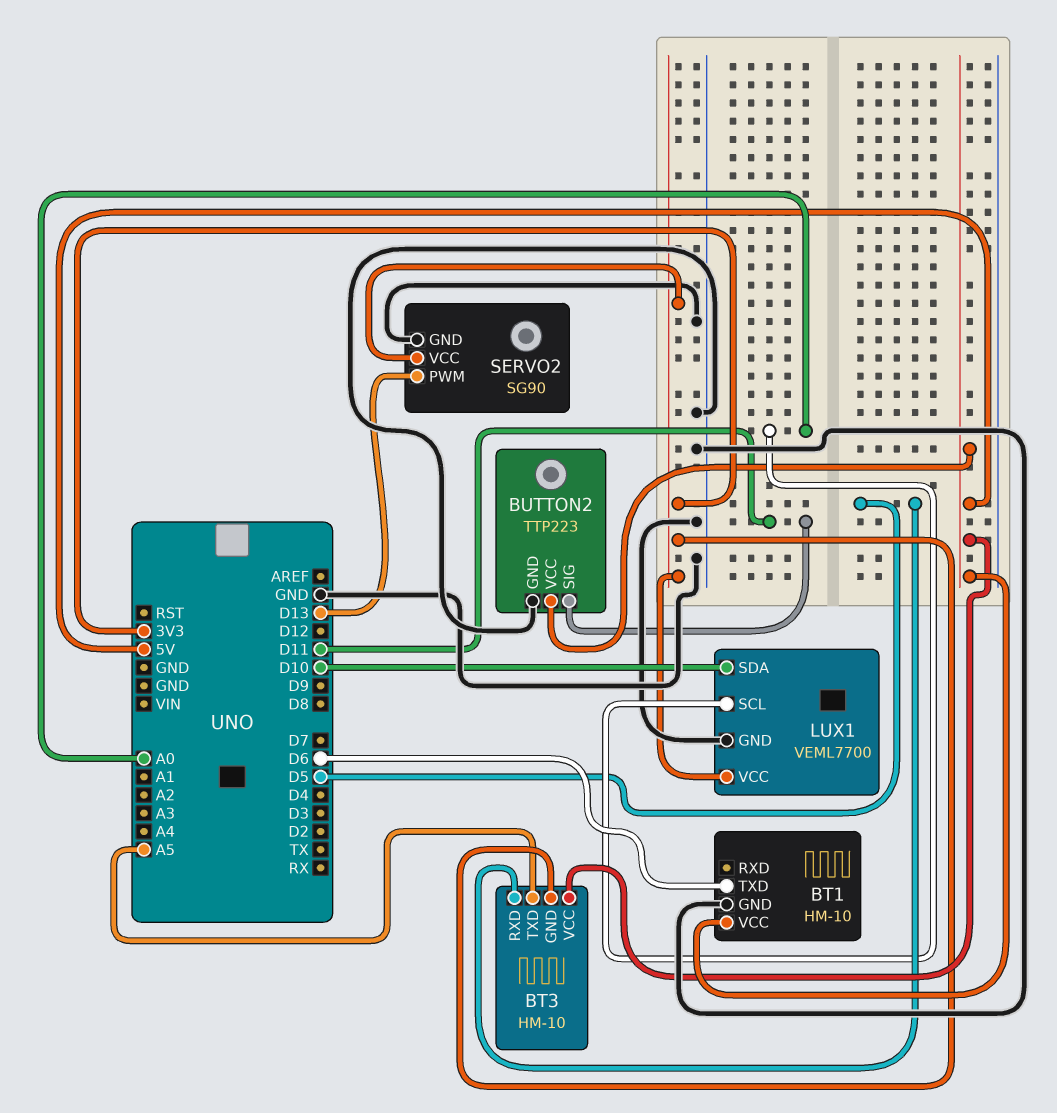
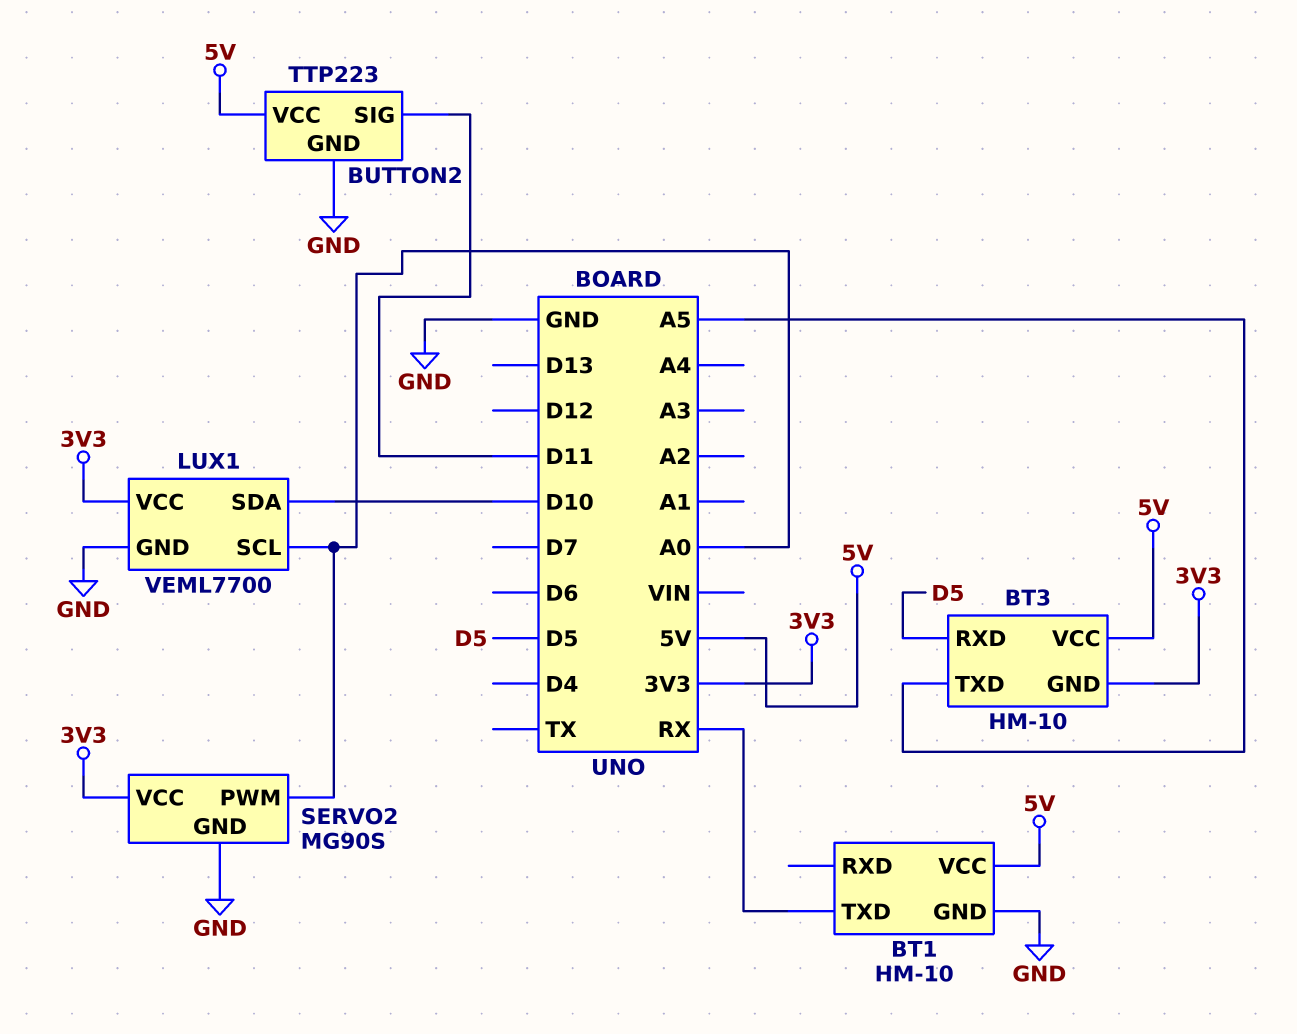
BT1 pin TXD: D6 -> RX
SERVO2: SG90 -> MG90S
SERVO2 pin PWM: D13 -> A0

